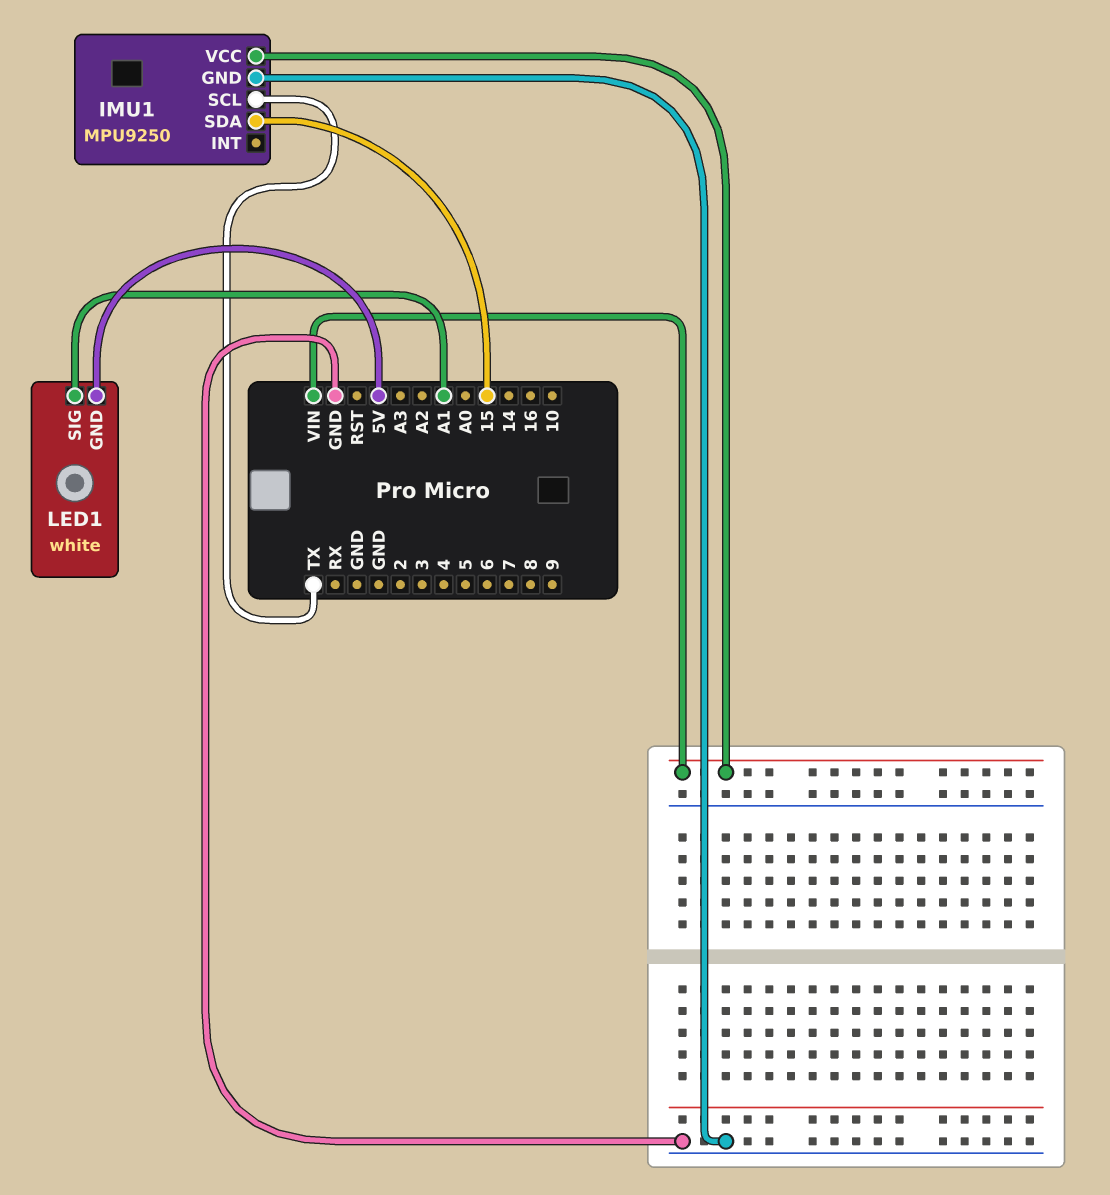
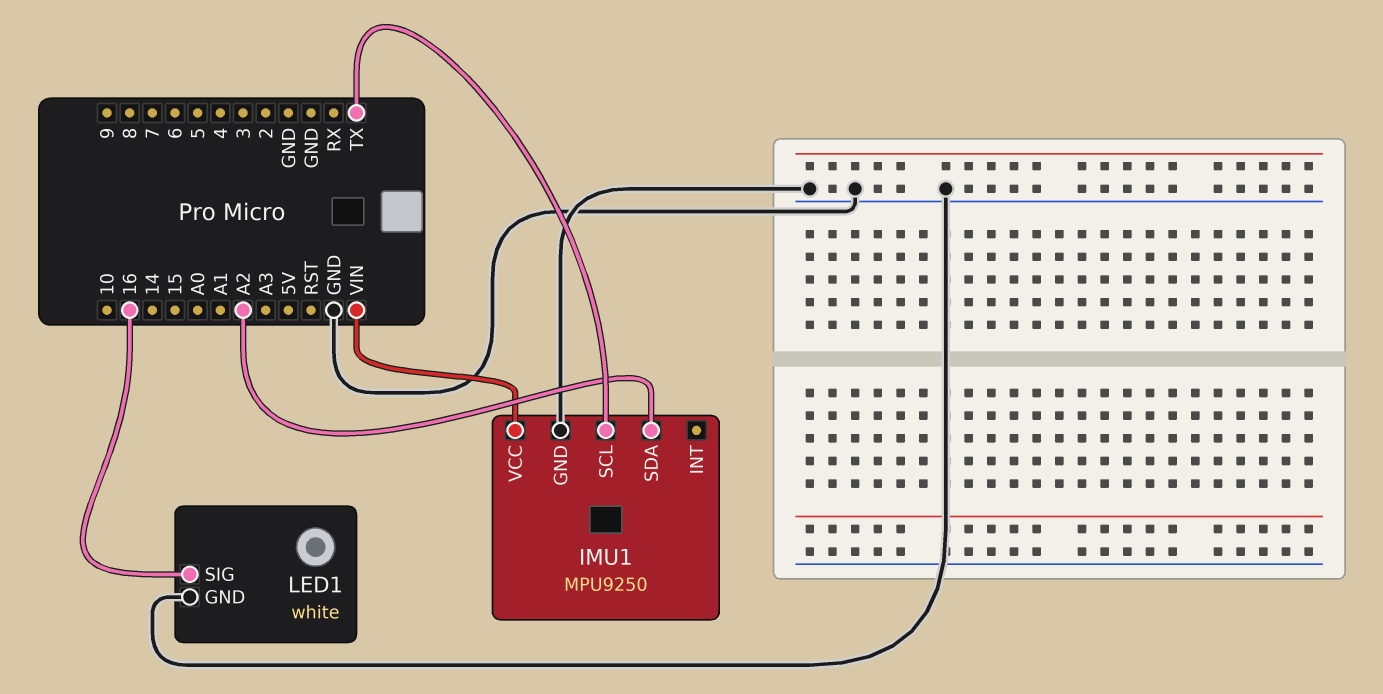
IMU1 pin SDA: 15 -> A2
LED1 pin GND: 5V -> GND
LED1 pin SIG: A1 -> 16

